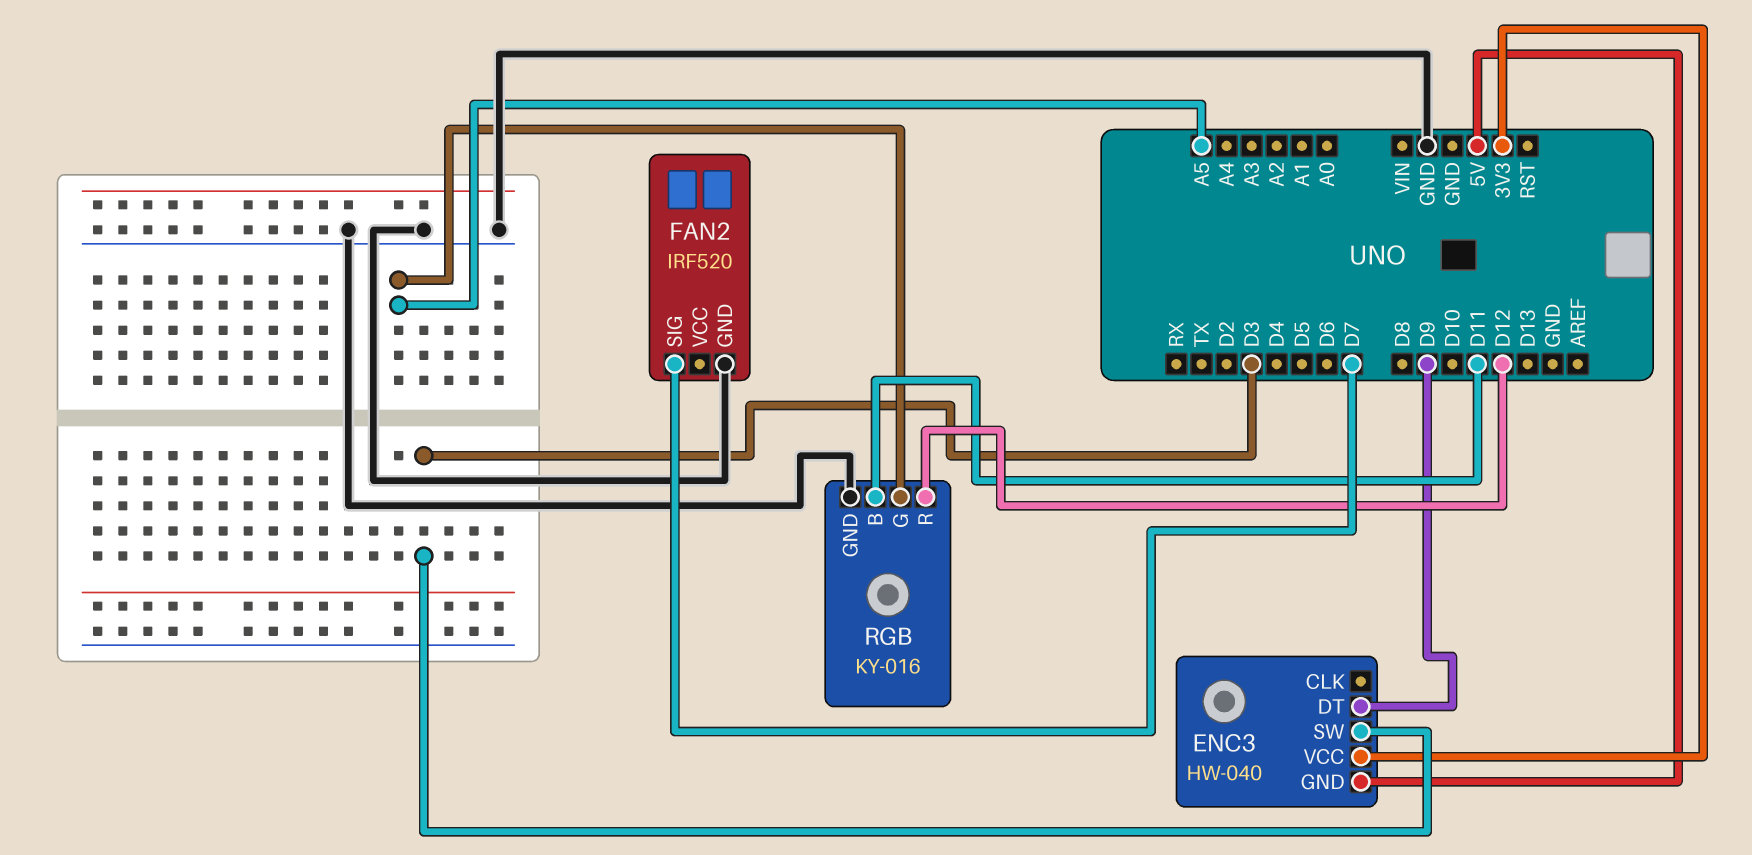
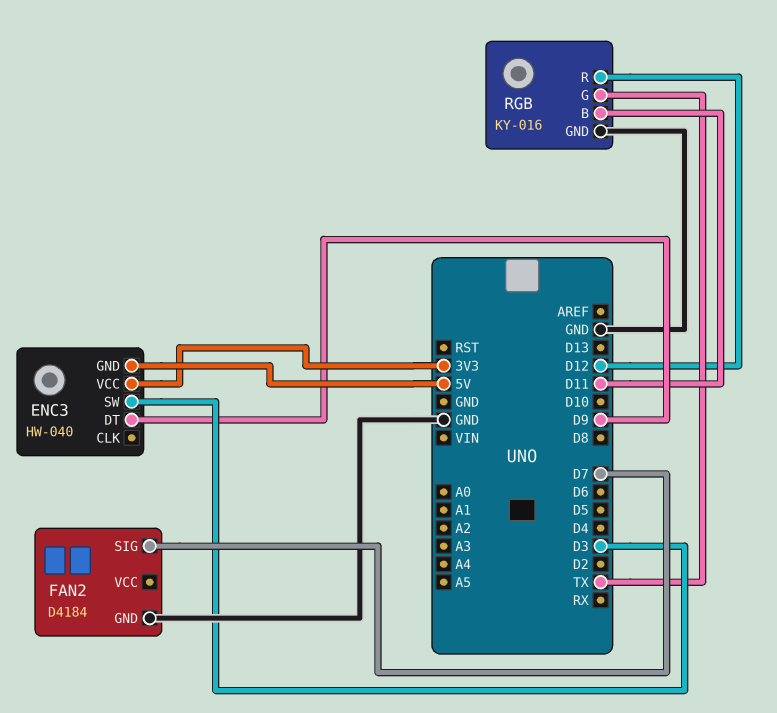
FAN2: IRF520 -> D4184
RGB pin G: A5 -> TX

